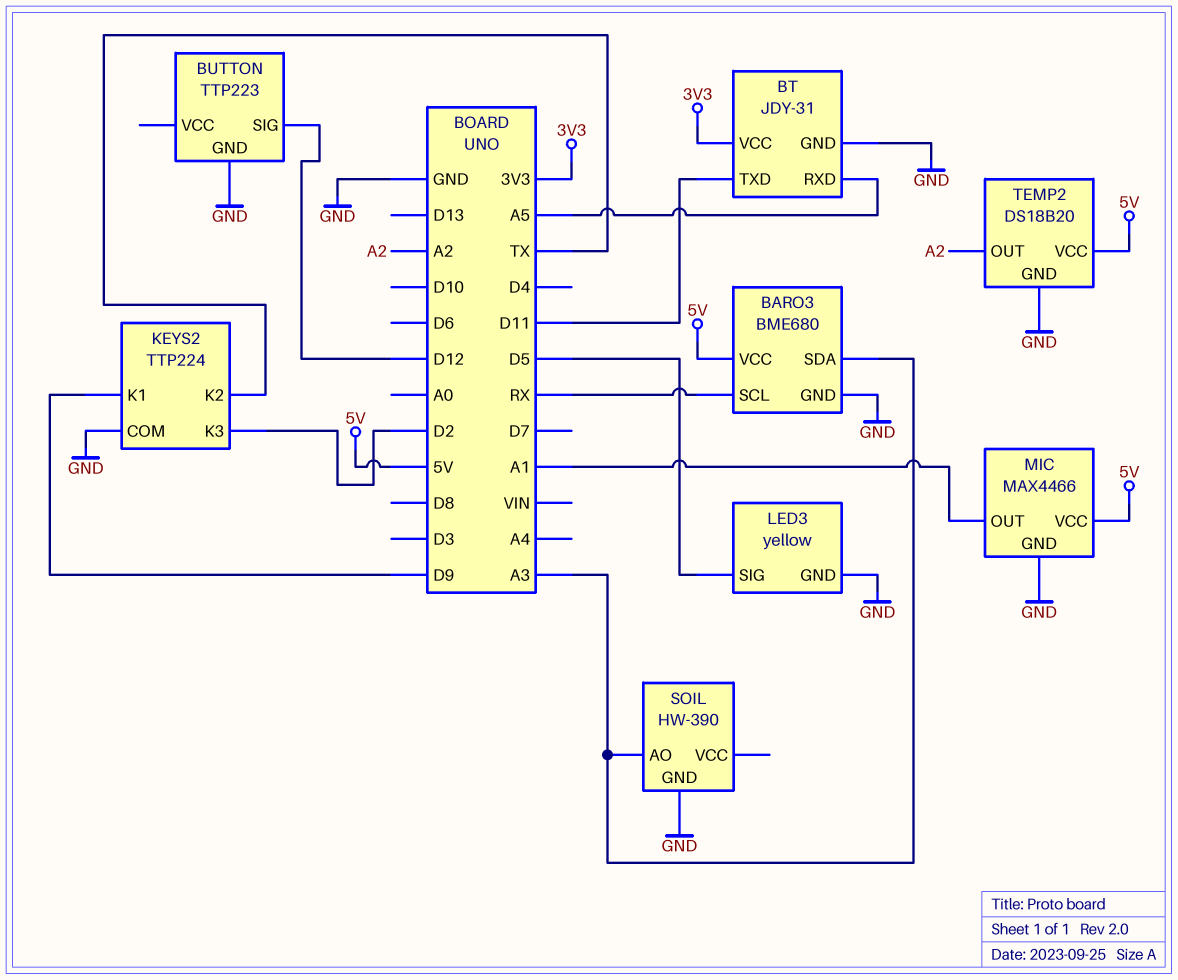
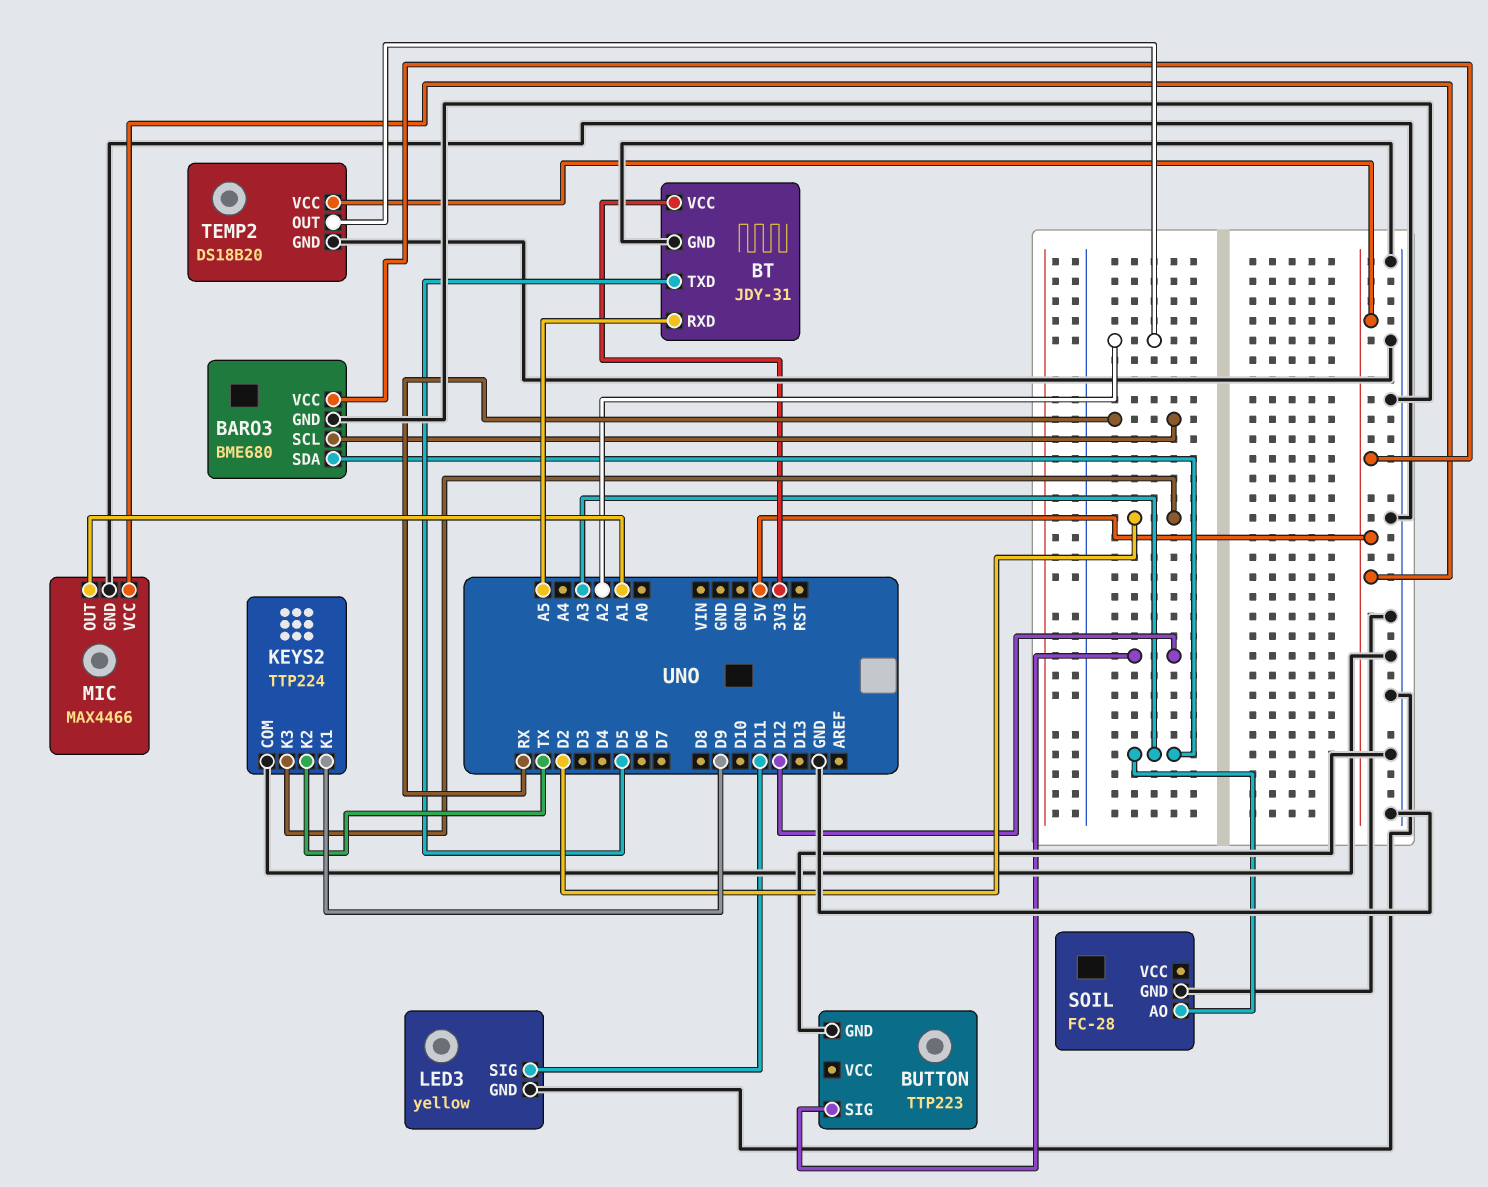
BT pin TXD: D11 -> D5
LED3 pin SIG: D5 -> D11
SOIL: HW-390 -> FC-28

